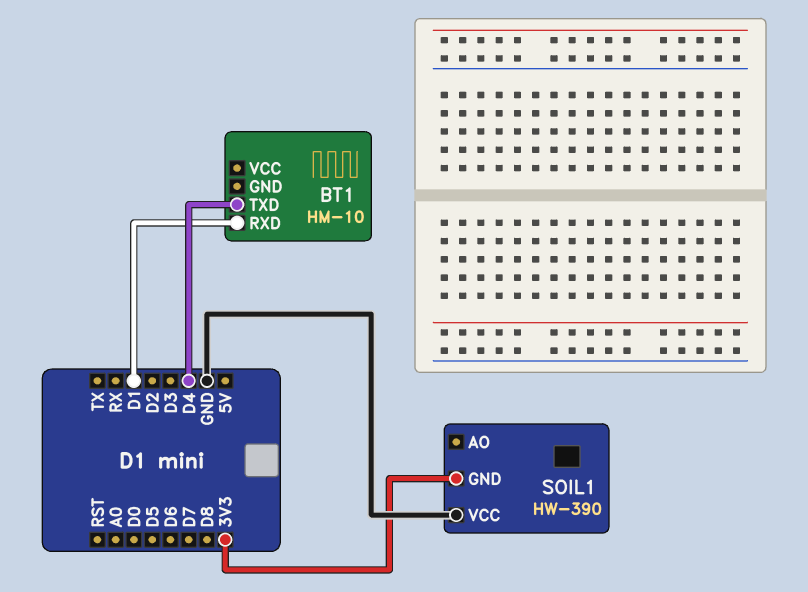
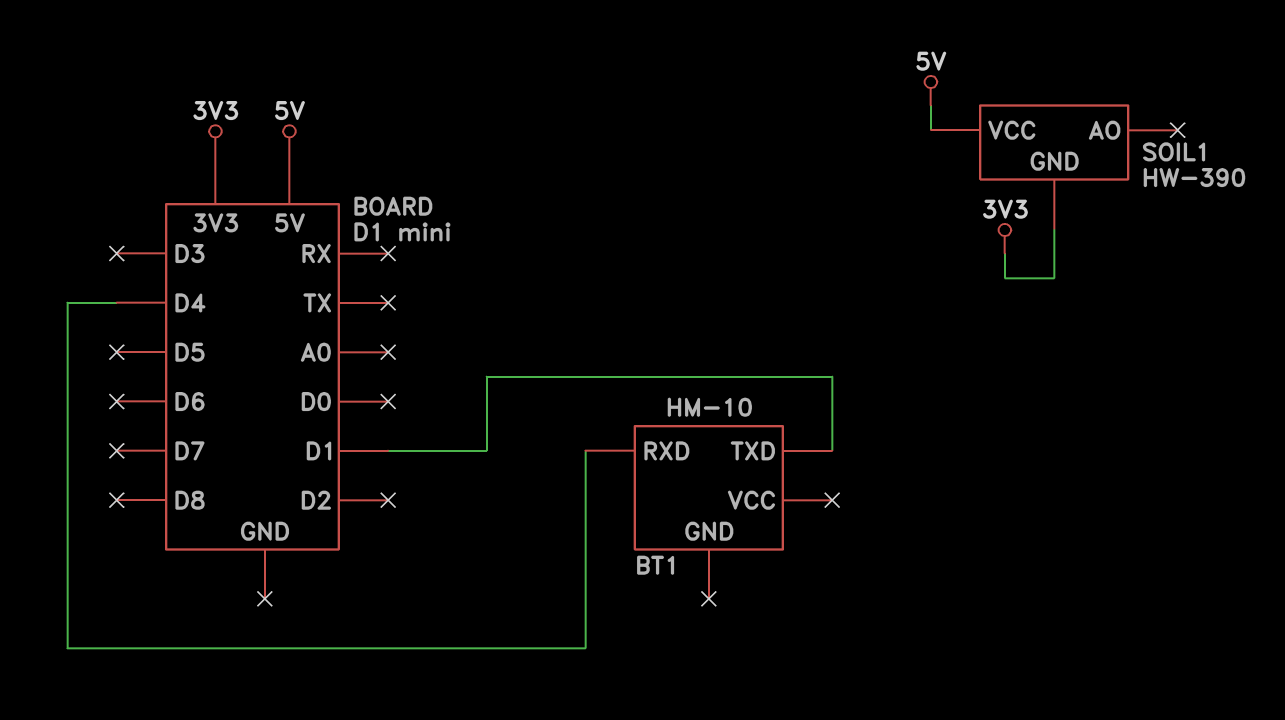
BT1 pin RXD: D1 -> D4
BT1 pin TXD: D4 -> D1
SOIL1 pin VCC: GND -> 5V

